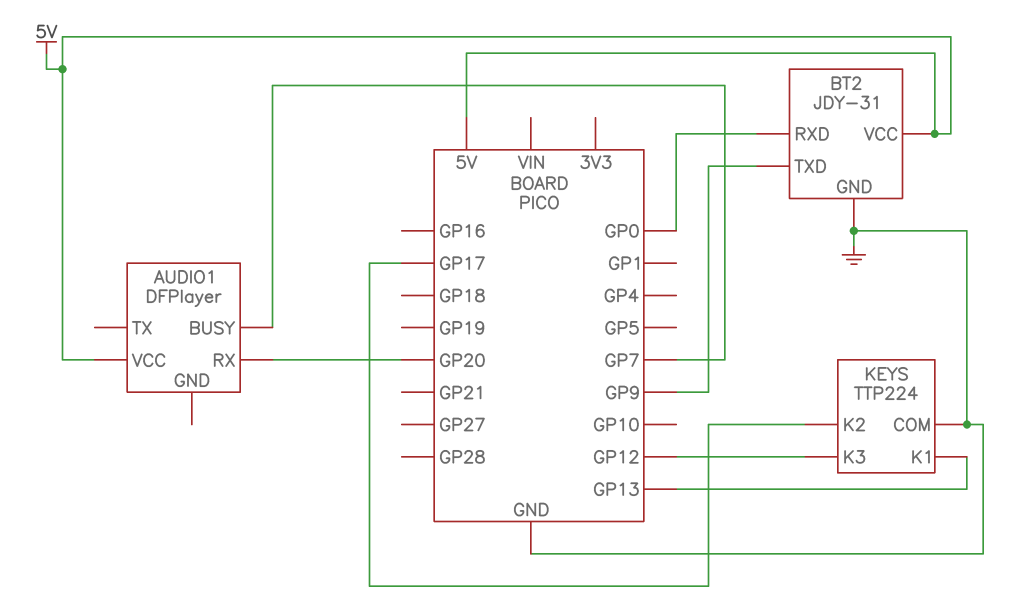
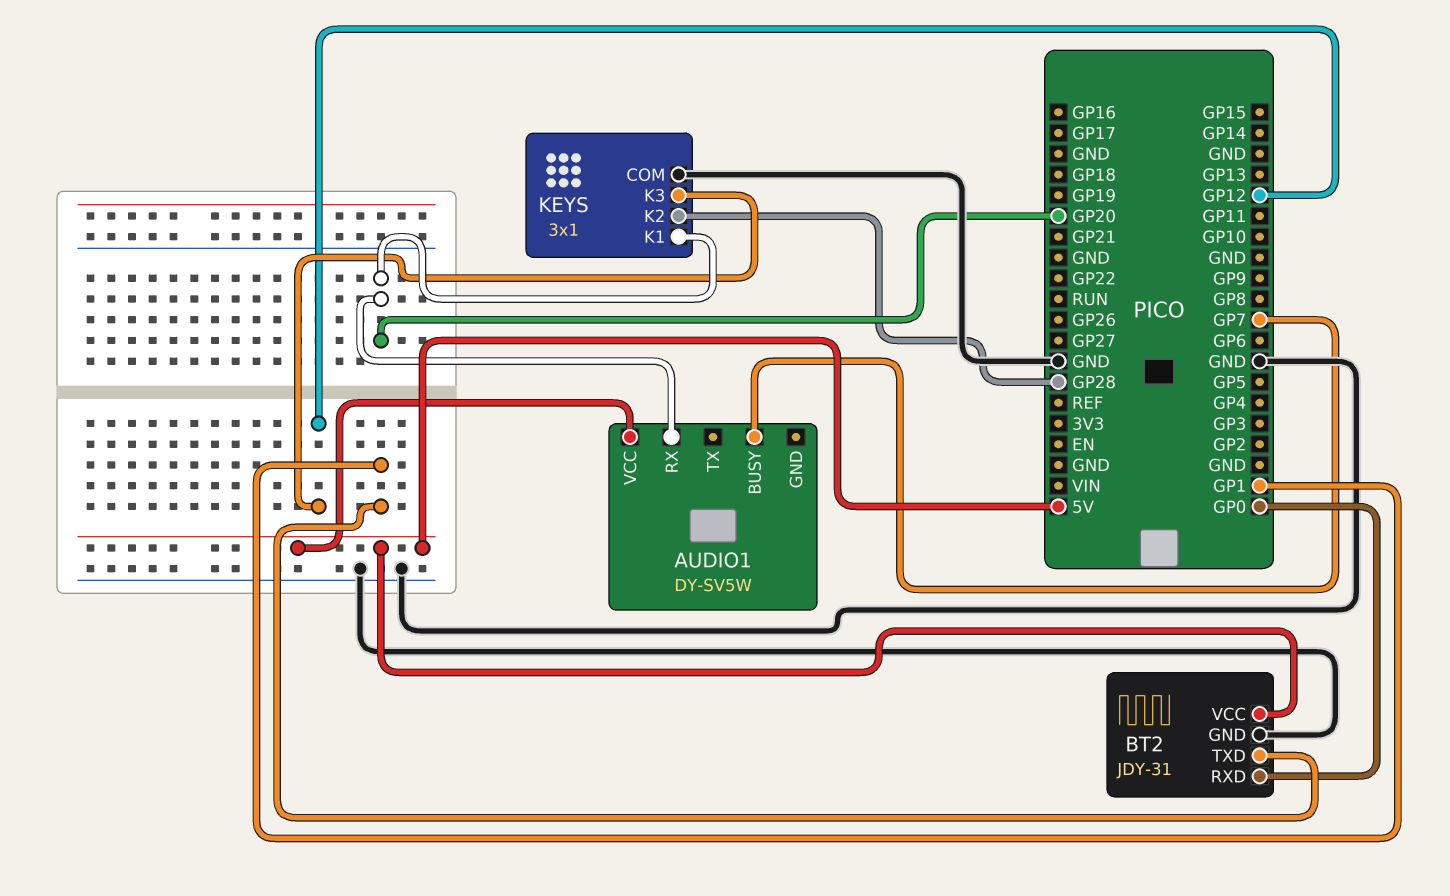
AUDIO1: DFPlayer -> DY-SV5W
BT2 pin TXD: GP9 -> GP1
KEYS: TTP224 -> 3x1
KEYS pin K1: GP13 -> GP20
KEYS pin K2: GP17 -> GP28

